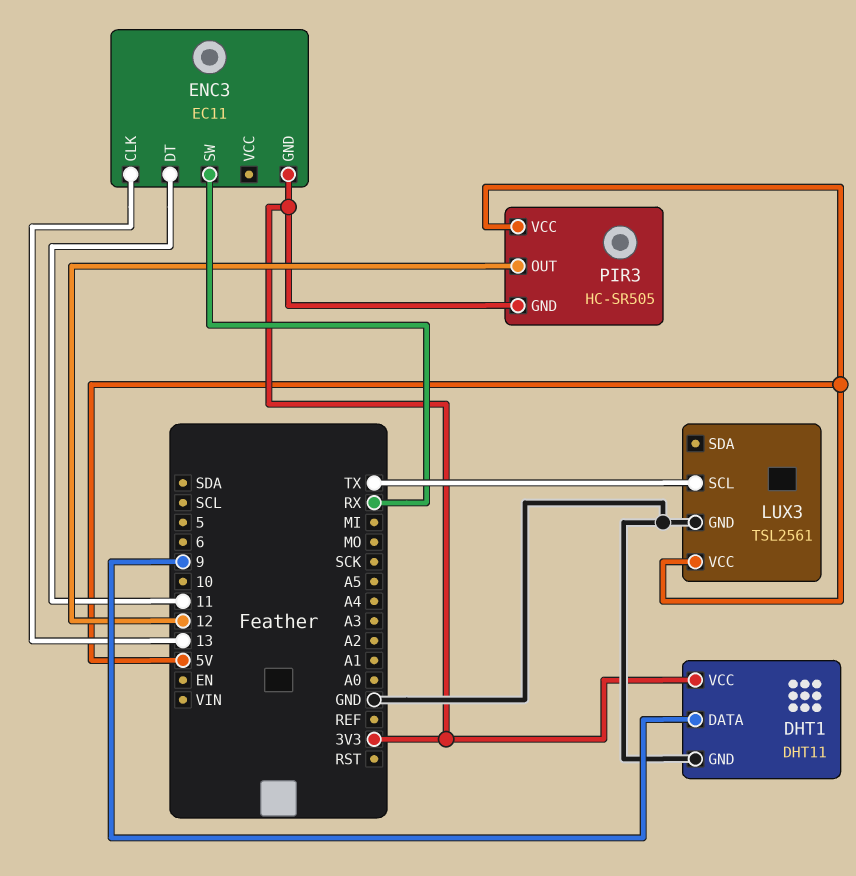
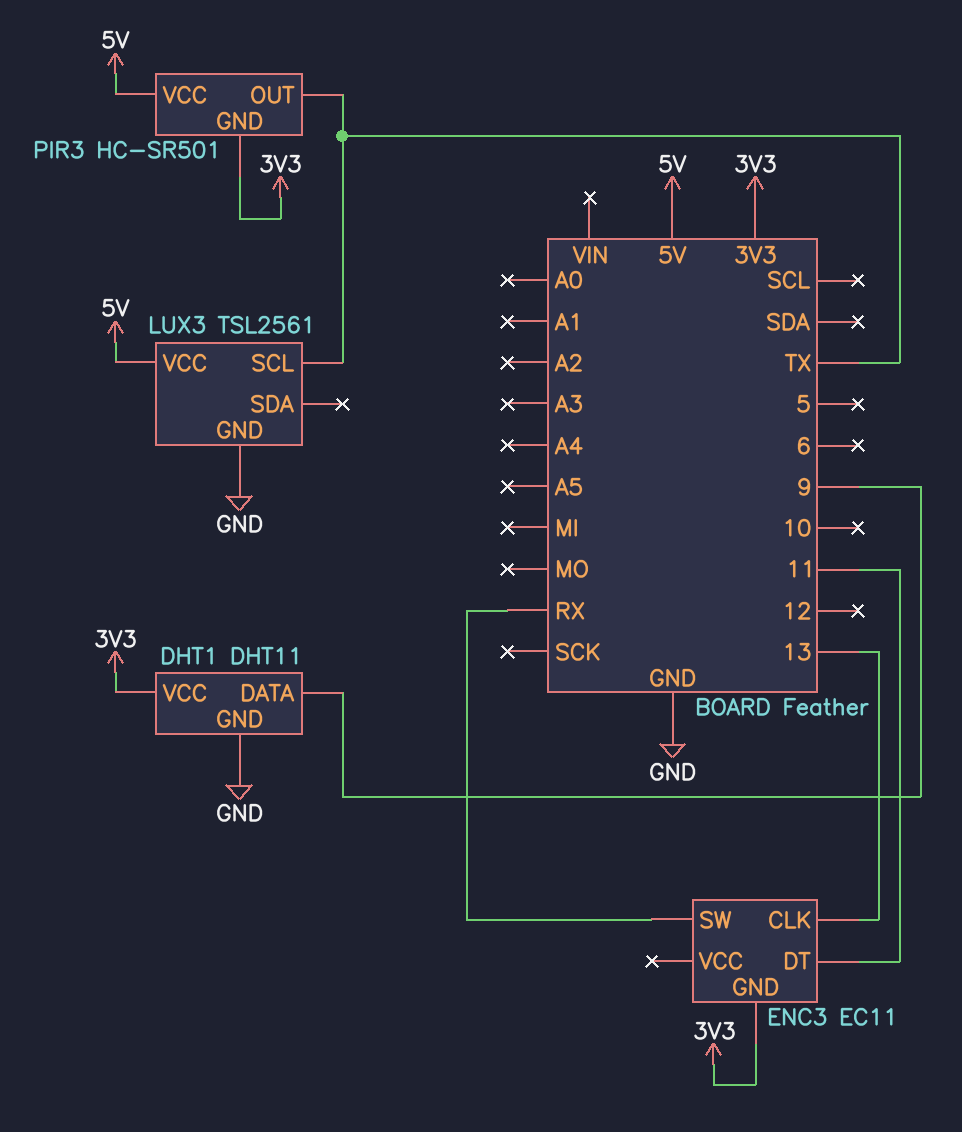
PIR3: HC-SR505 -> HC-SR501
PIR3 pin OUT: 12 -> TX

